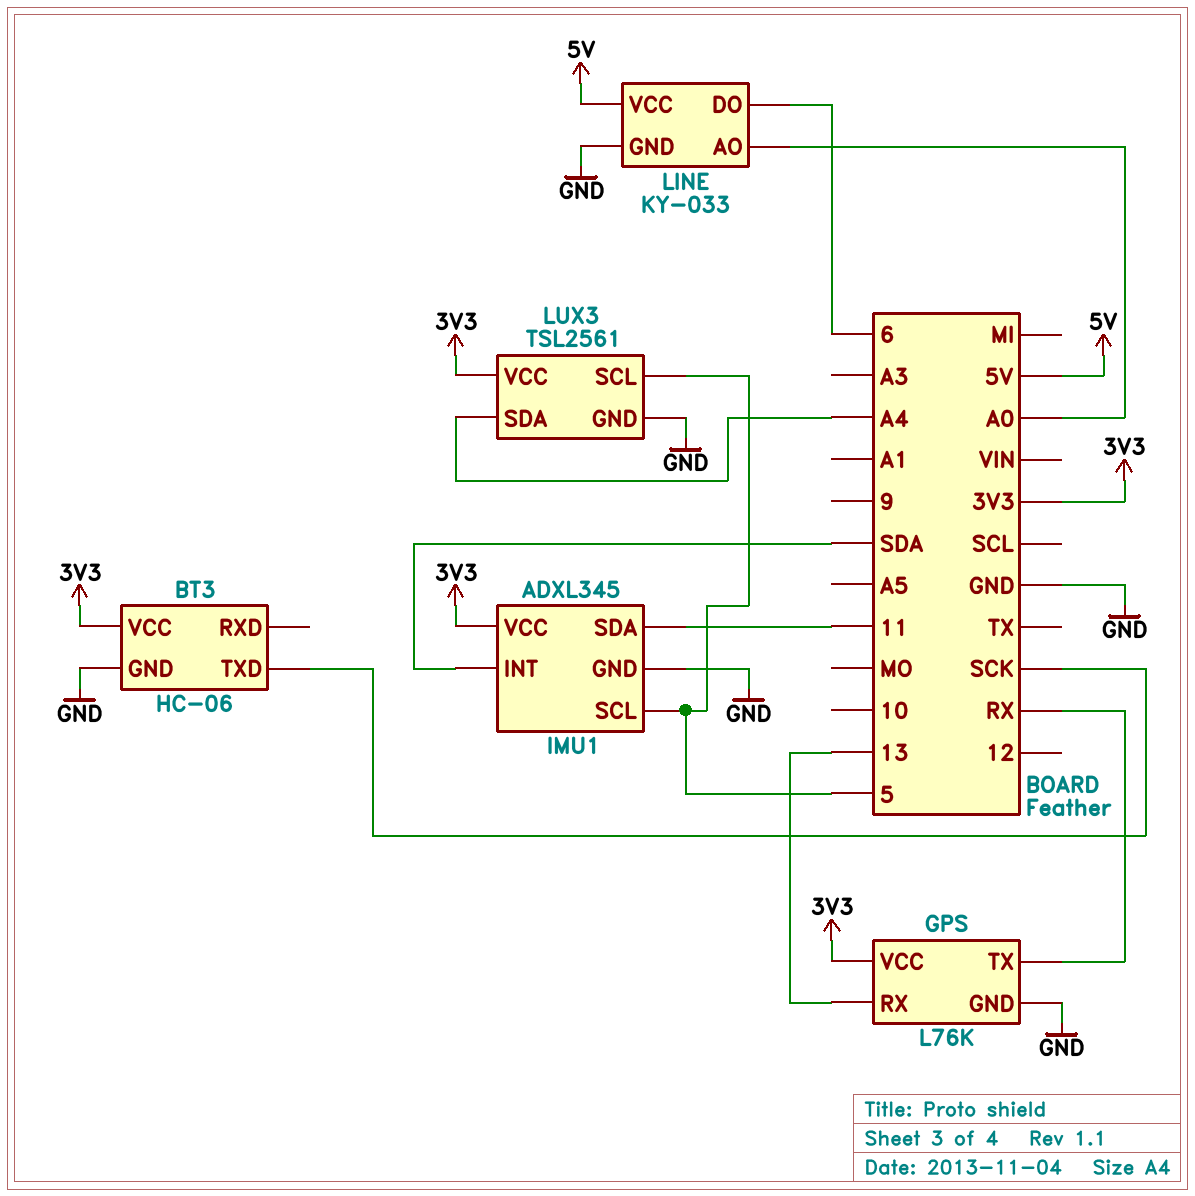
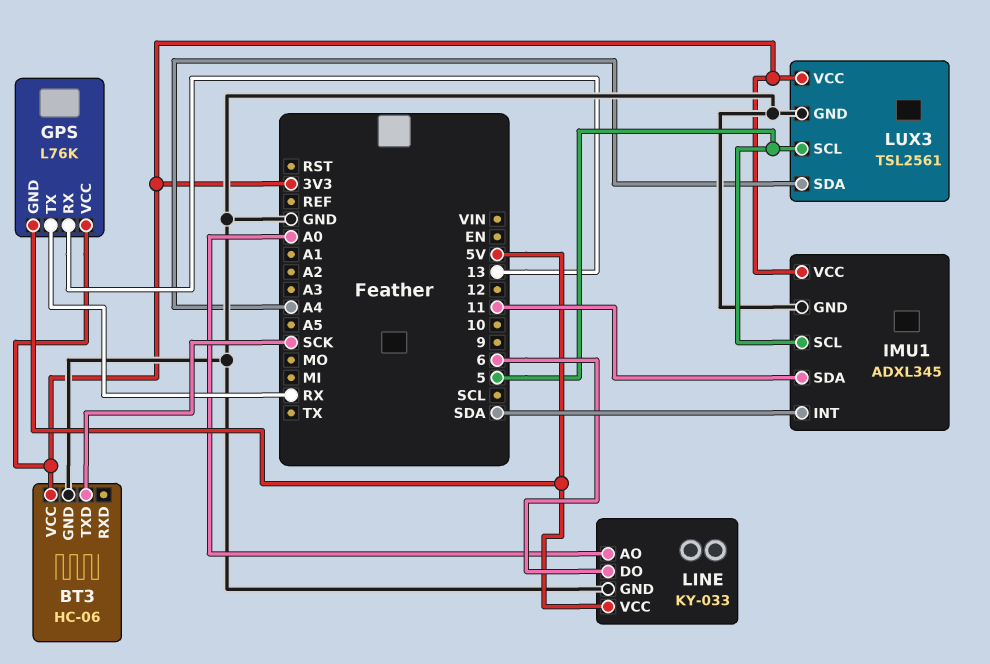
GPS pin GND: GND -> 5V

